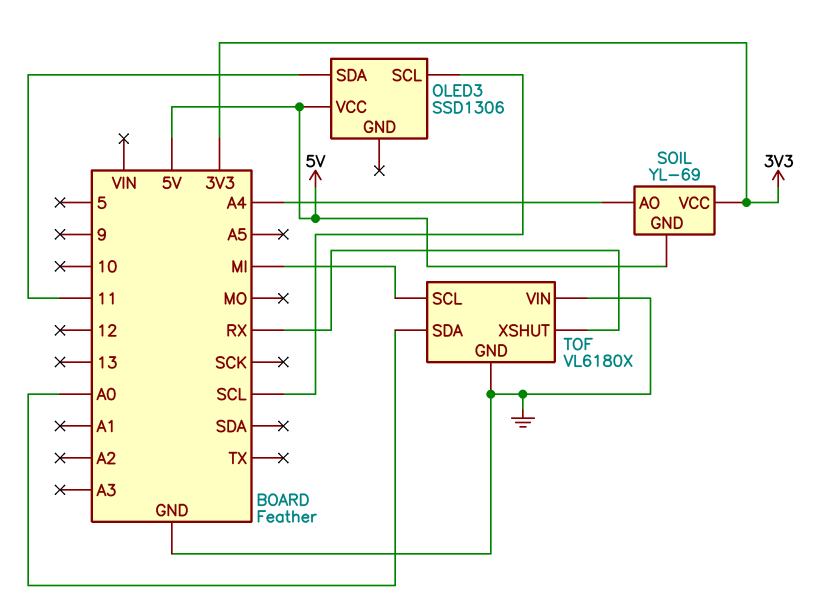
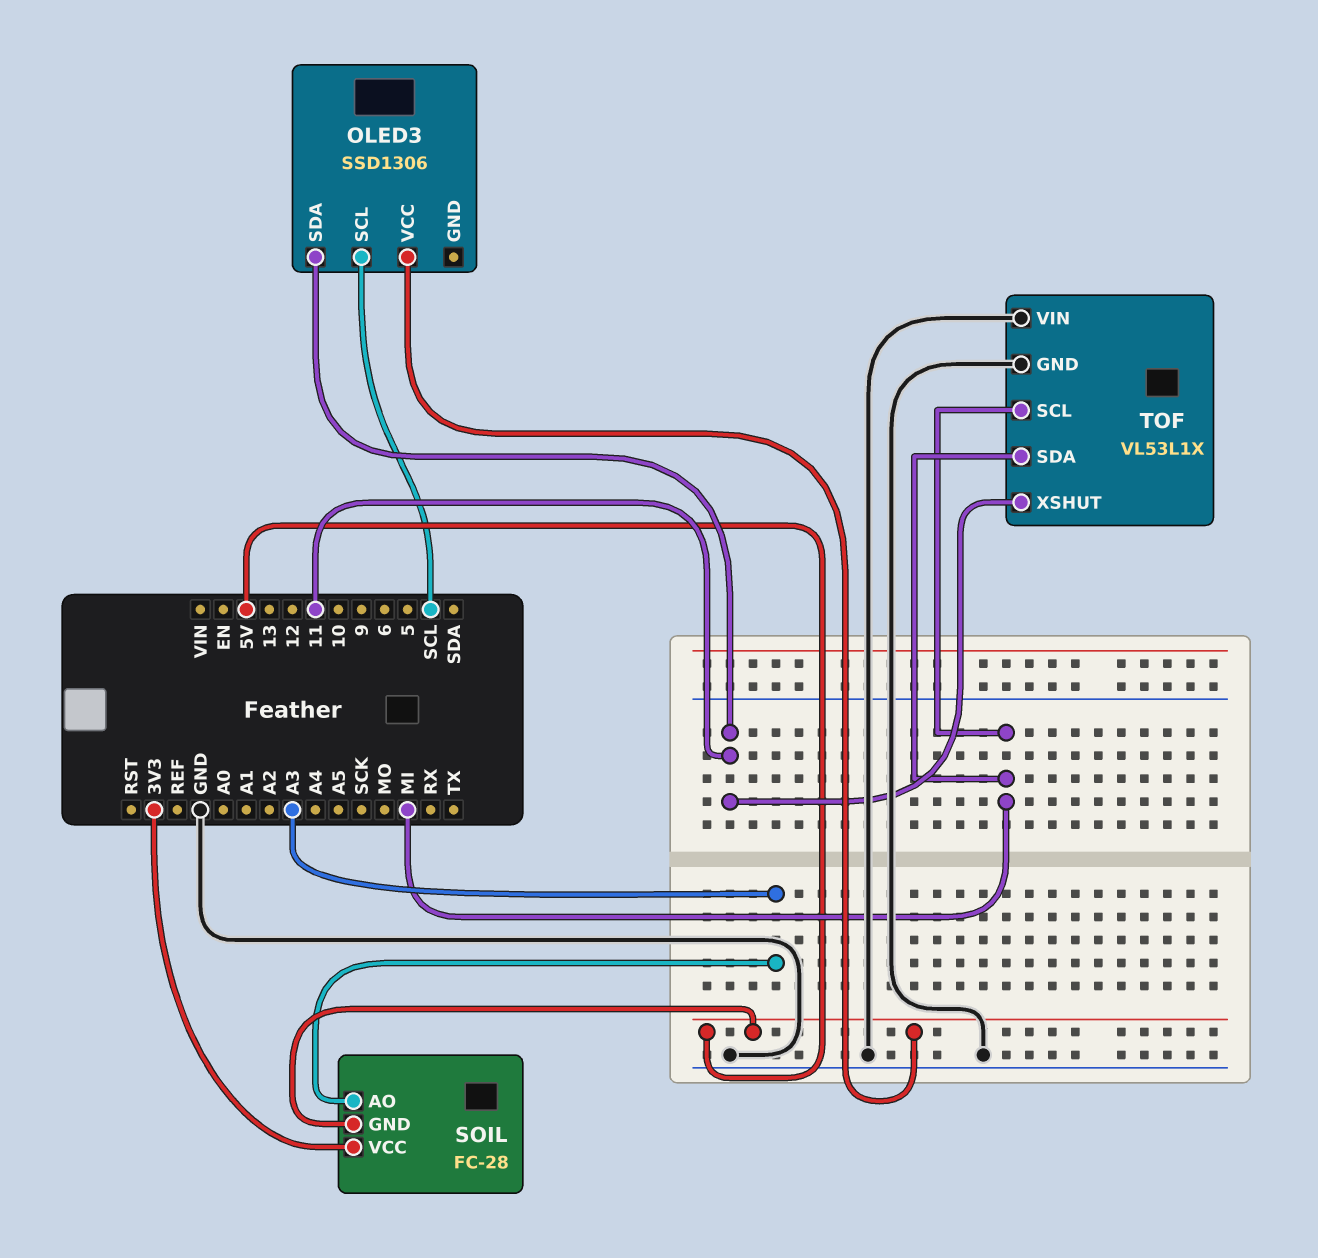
SOIL: YL-69 -> FC-28
SOIL pin AO: A4 -> A3
TOF: VL6180X -> VL53L1X
TOF pin SDA: A0 -> MI
TOF pin XSHUT: RX -> 11

